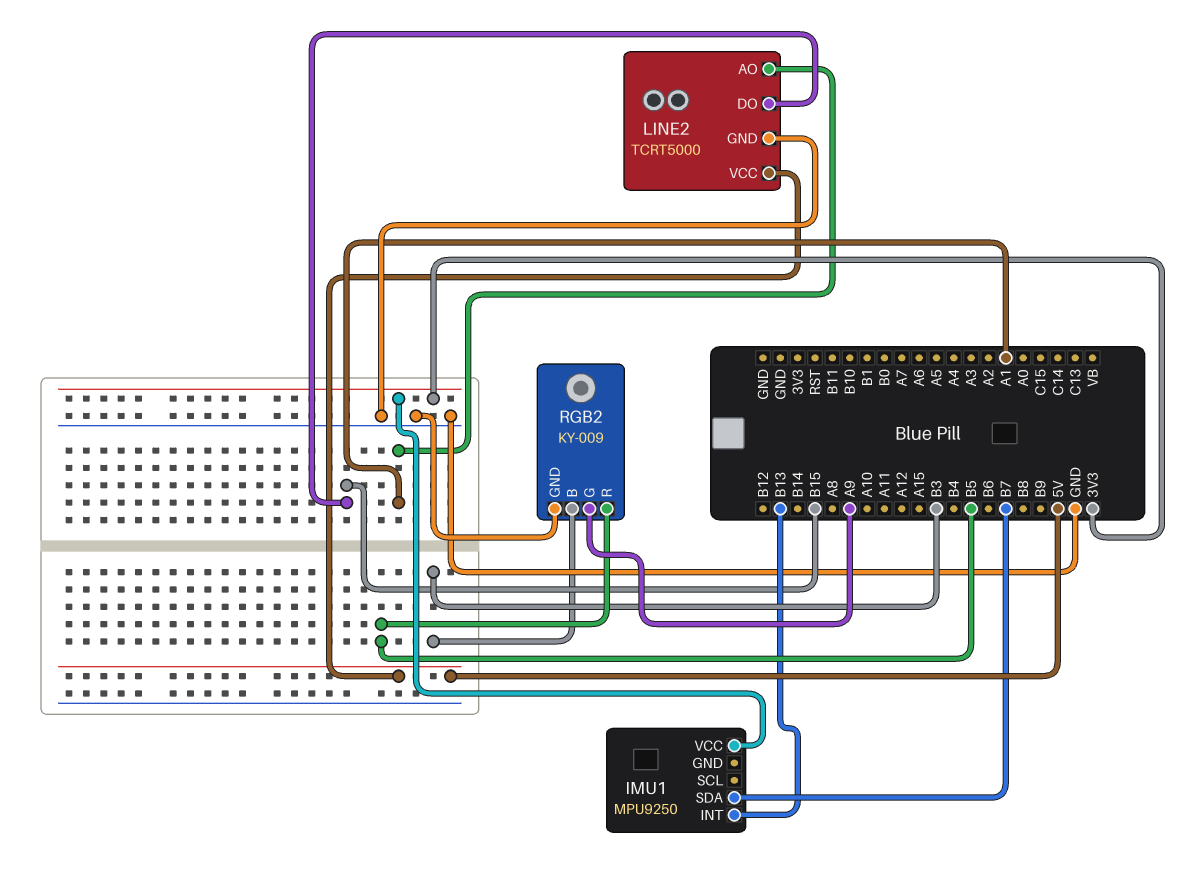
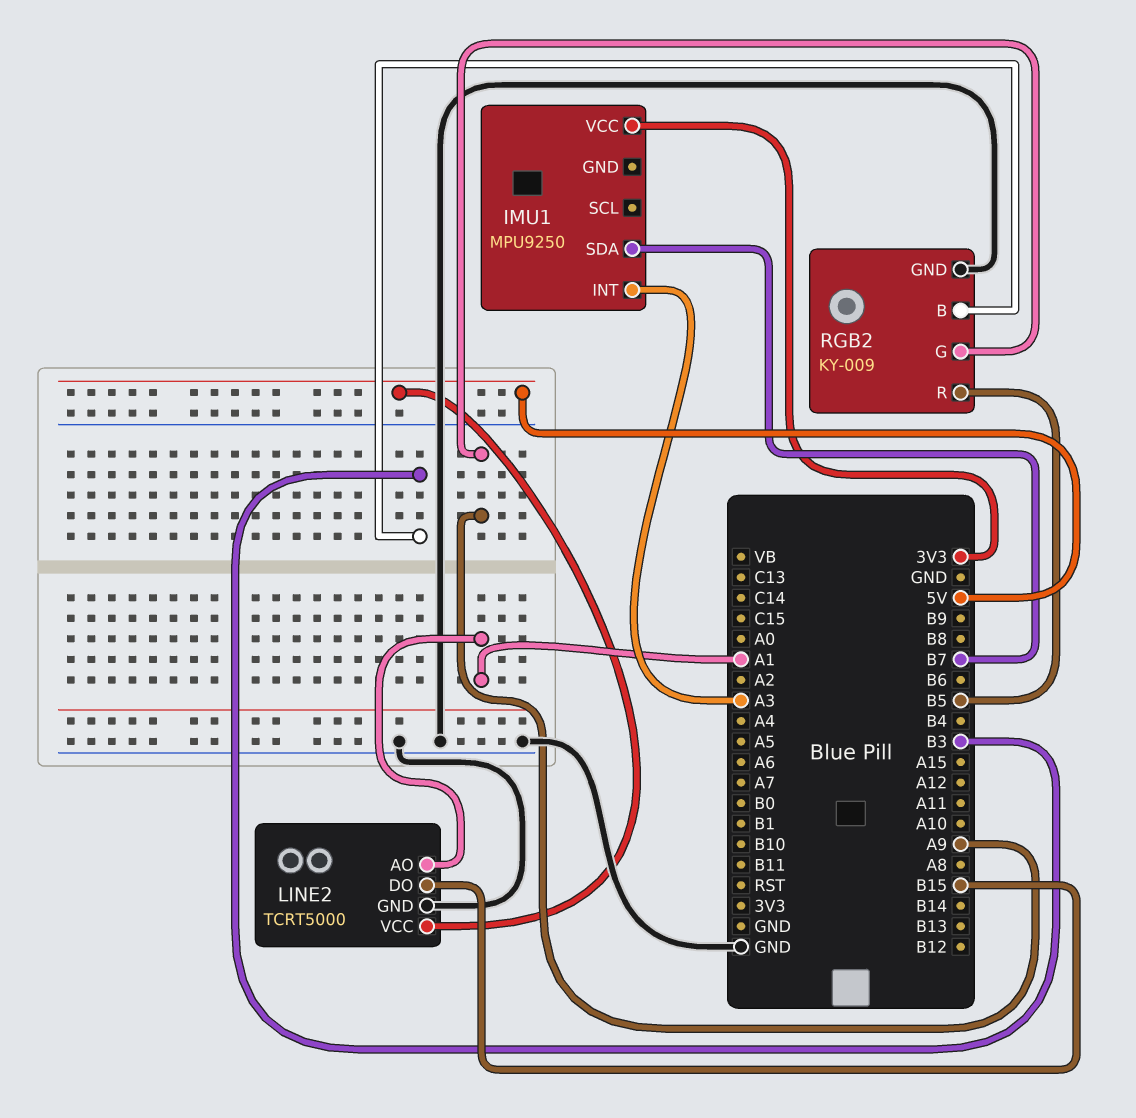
IMU1 pin INT: B13 -> A3

